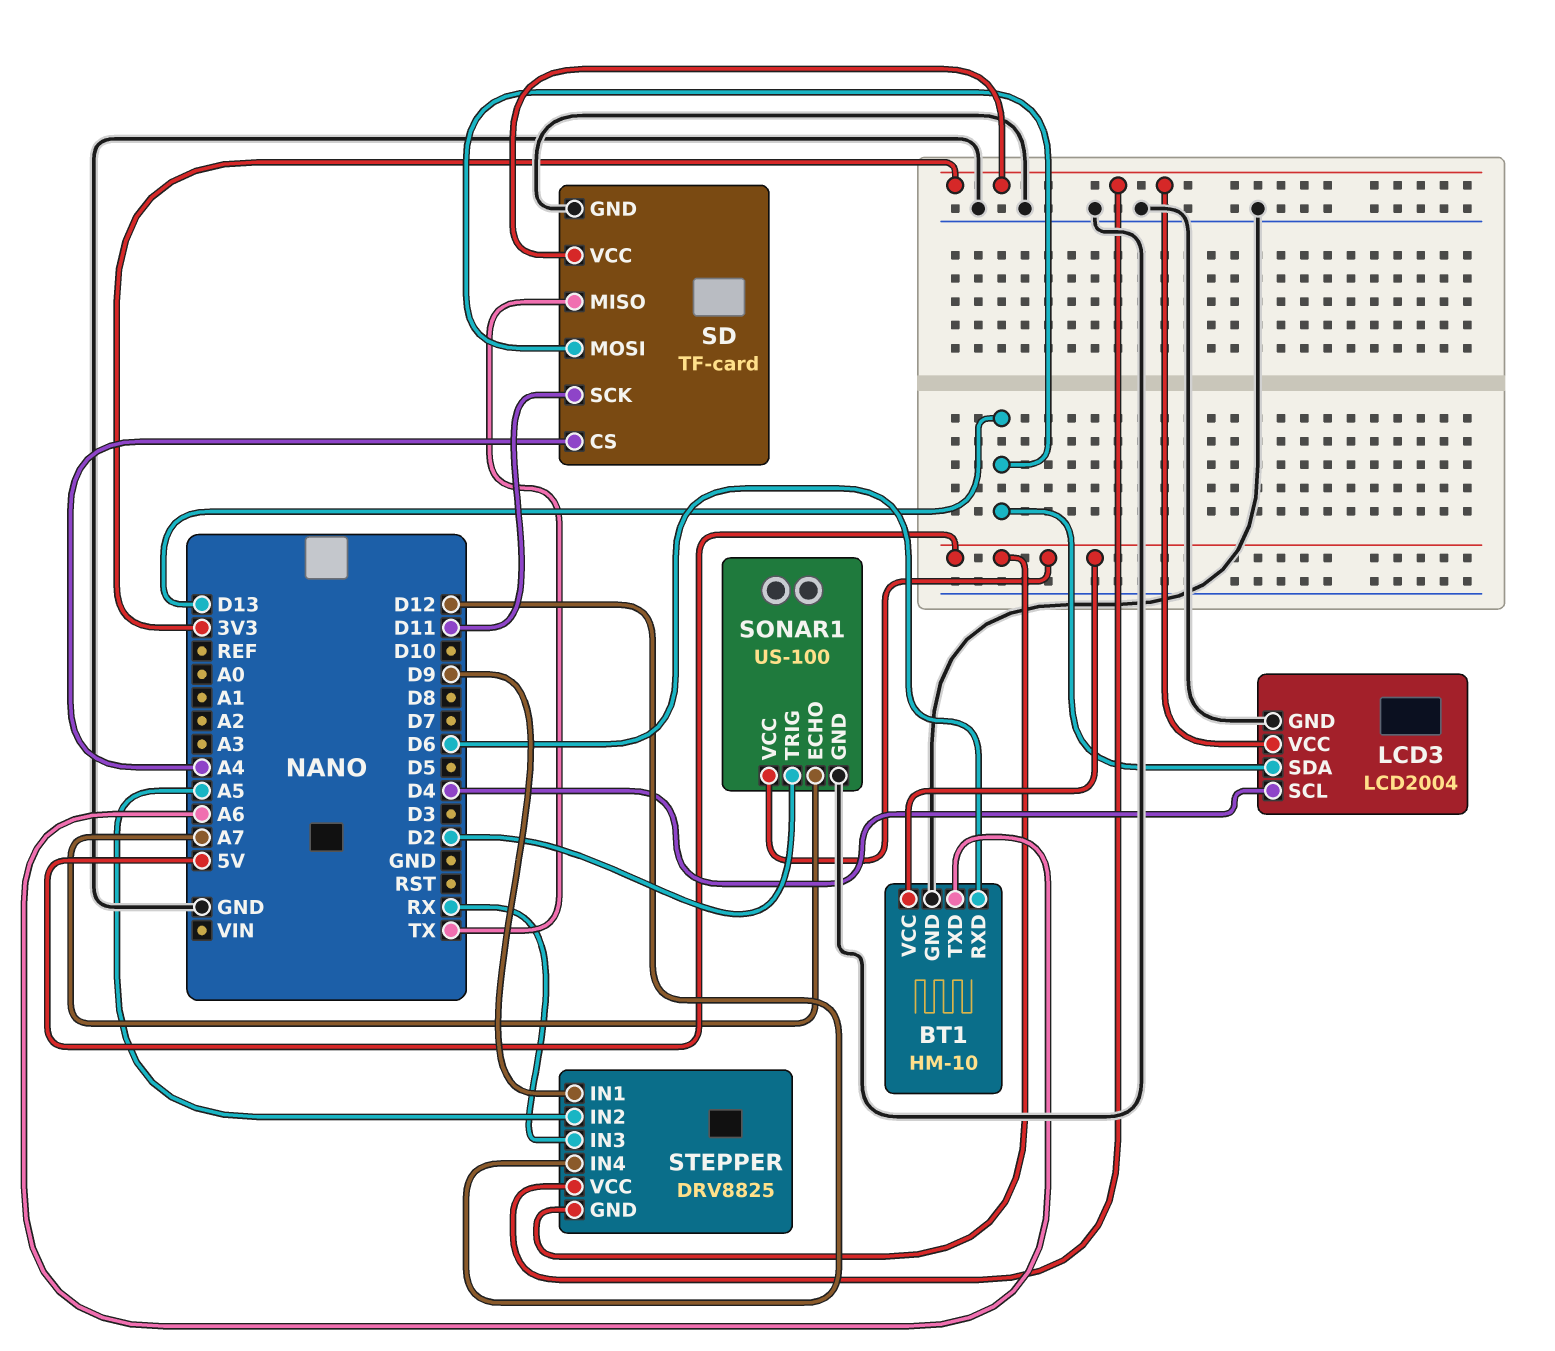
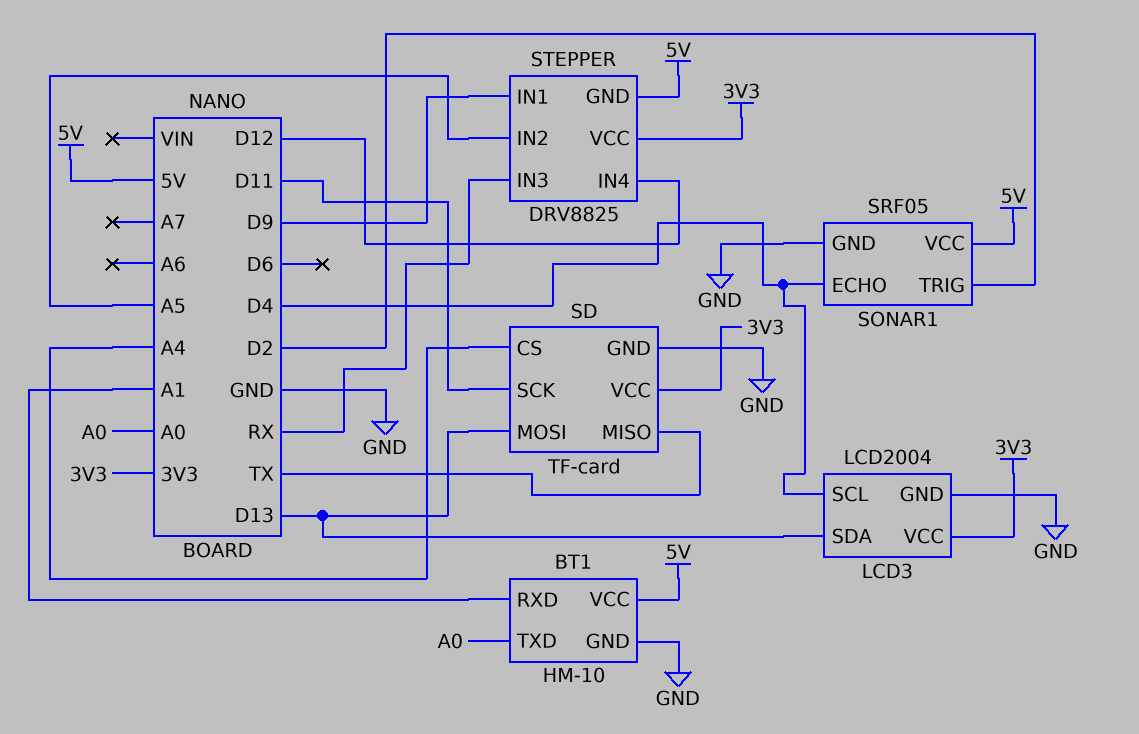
BT1 pin RXD: D6 -> A1
BT1 pin TXD: A6 -> A0
SONAR1: US-100 -> SRF05
SONAR1 pin ECHO: A7 -> D4

